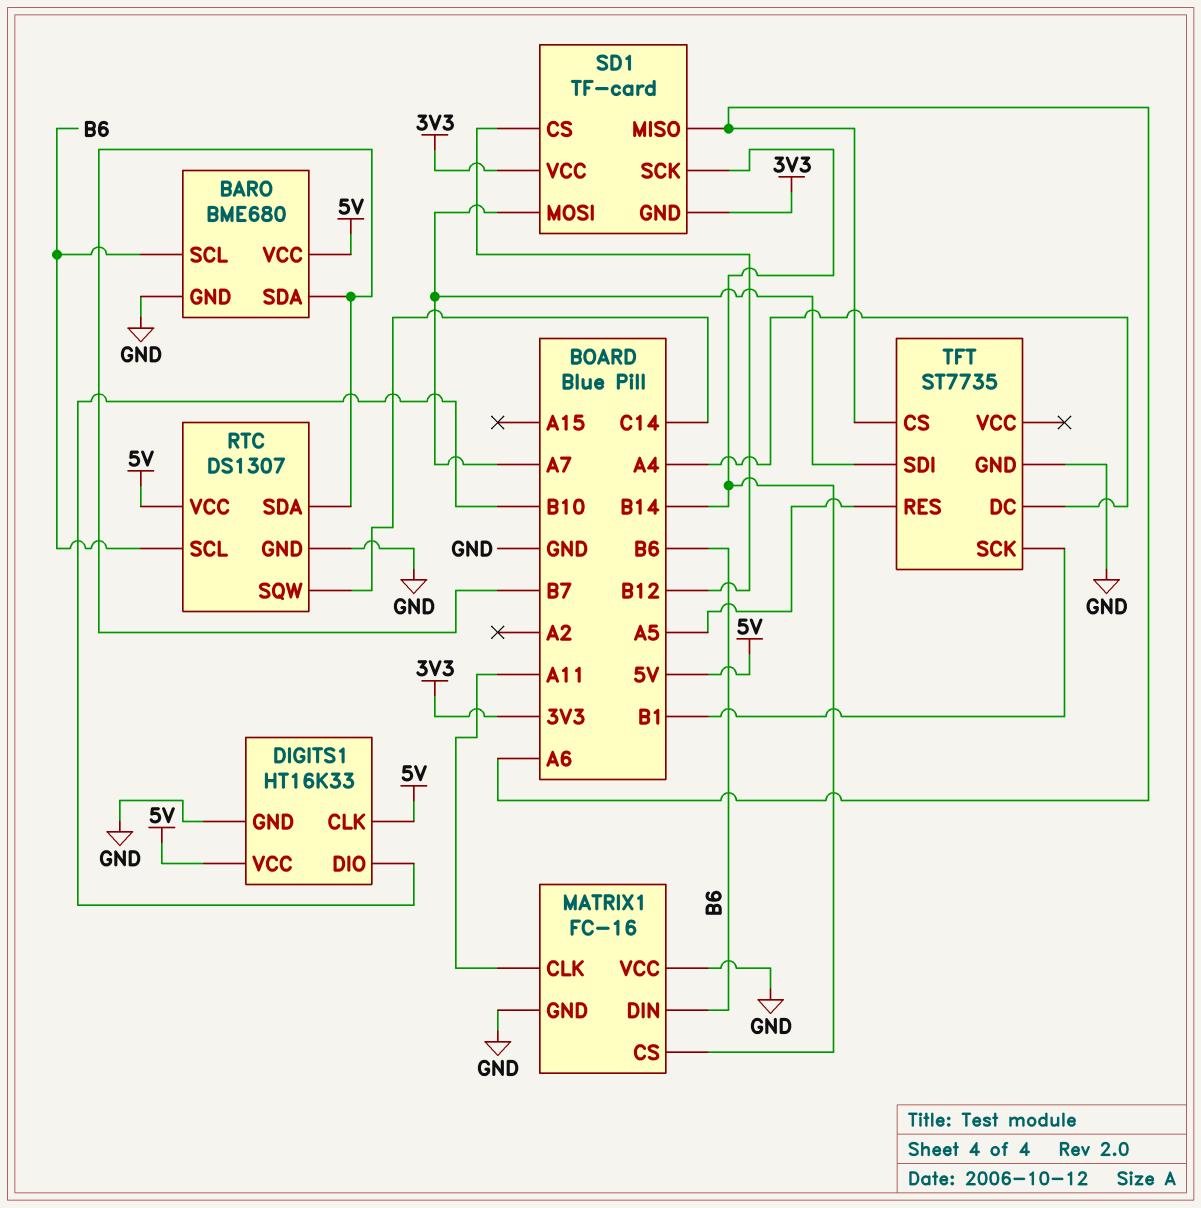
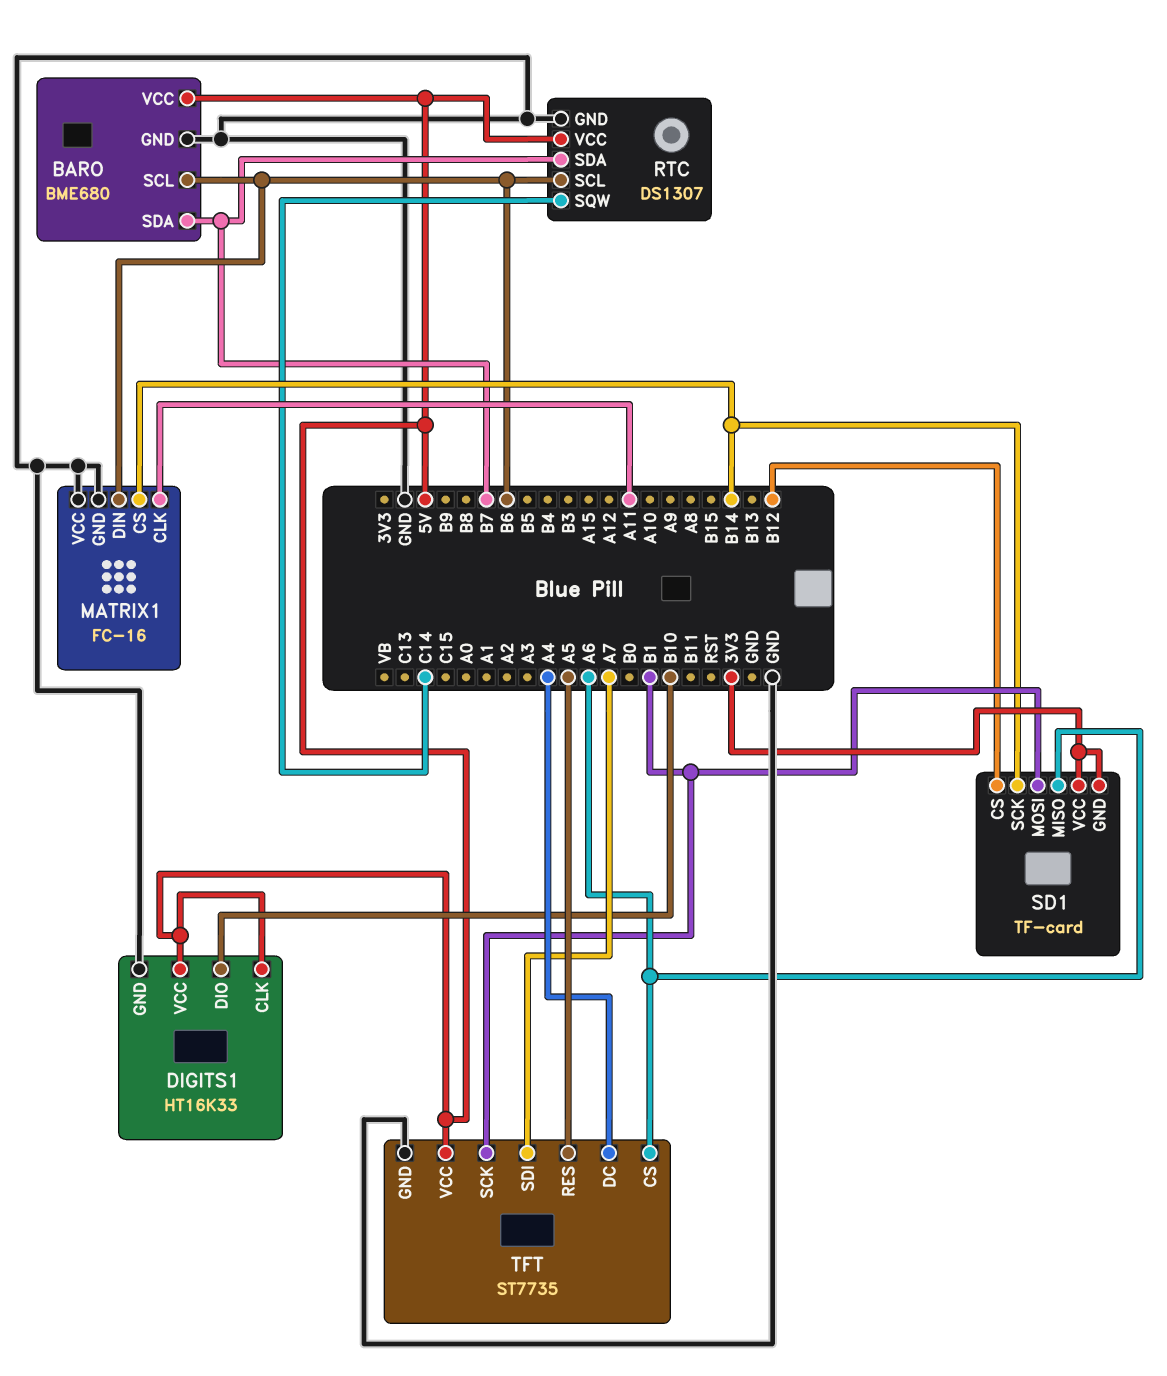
SD1 pin MOSI: A7 -> B1
TFT pin VCC: none -> 5V

